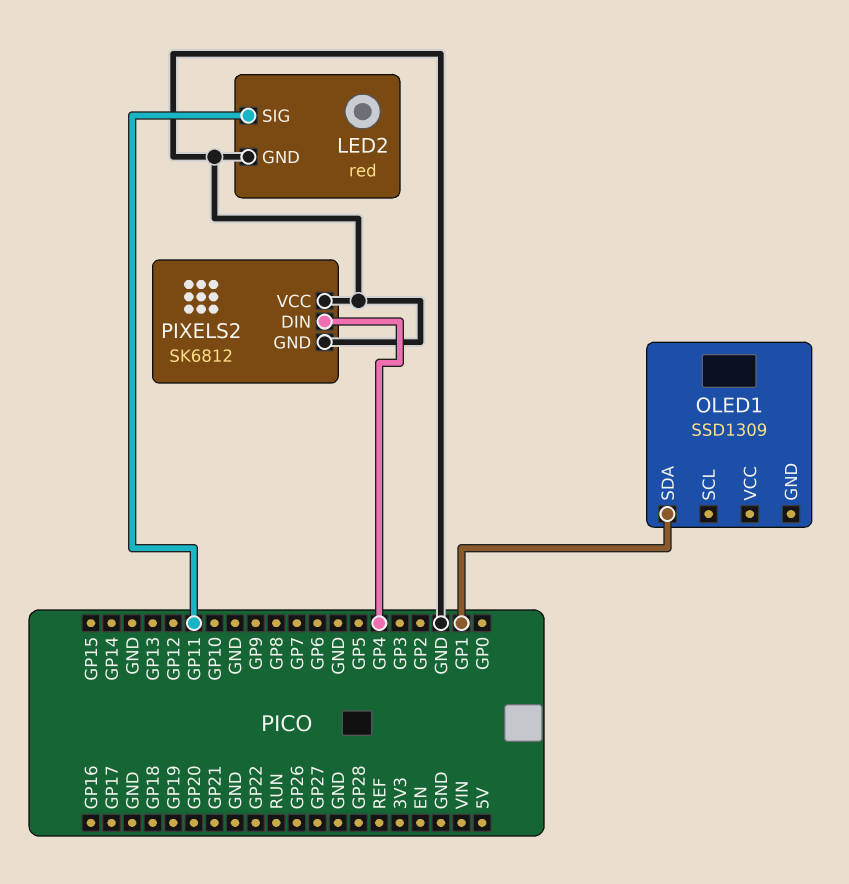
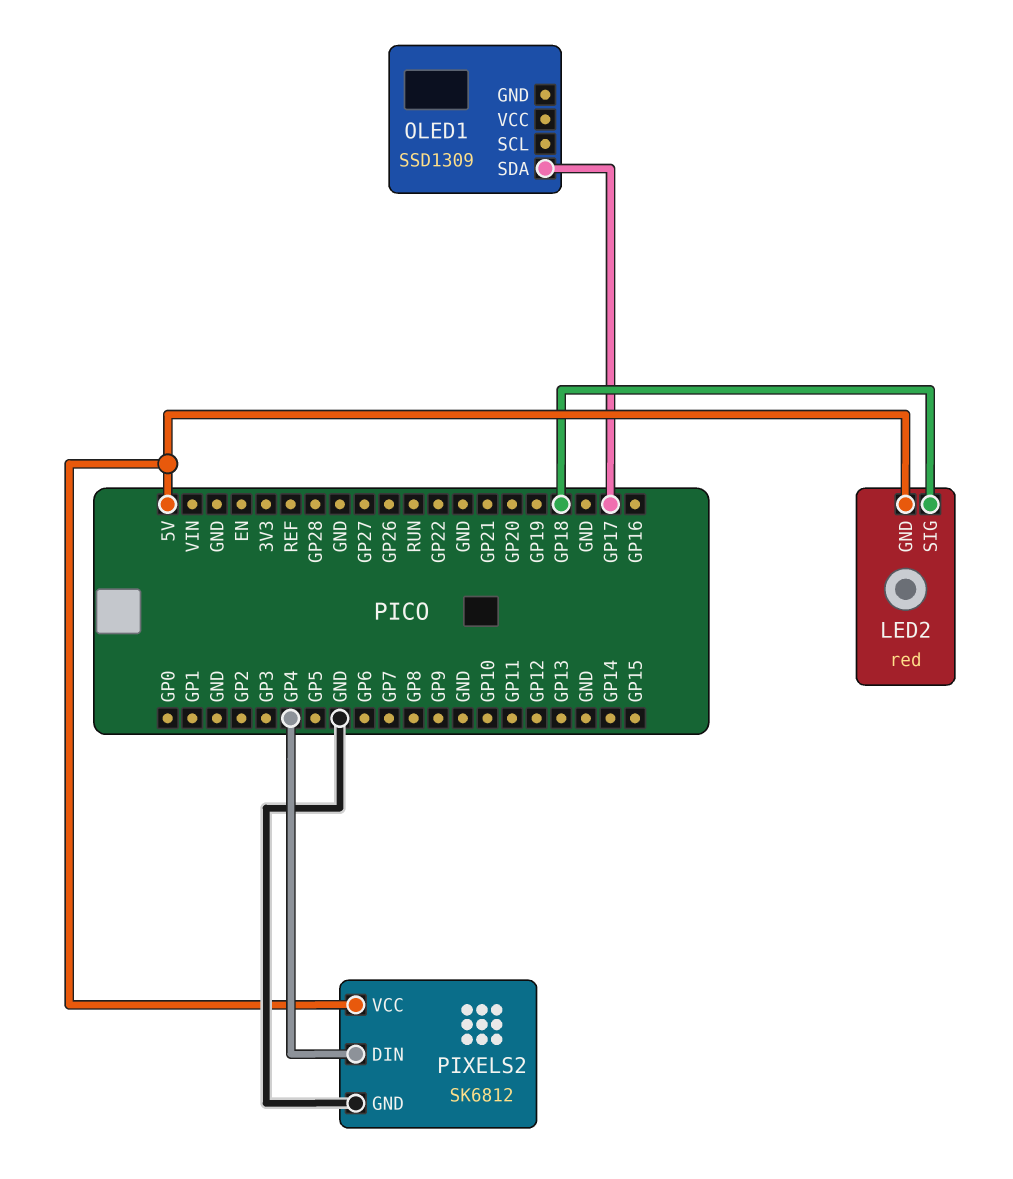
LED2 pin GND: GND -> 5V
LED2 pin SIG: GP11 -> GP18
OLED1 pin SDA: GP1 -> GP17
PIXELS2 pin VCC: GND -> 5V

